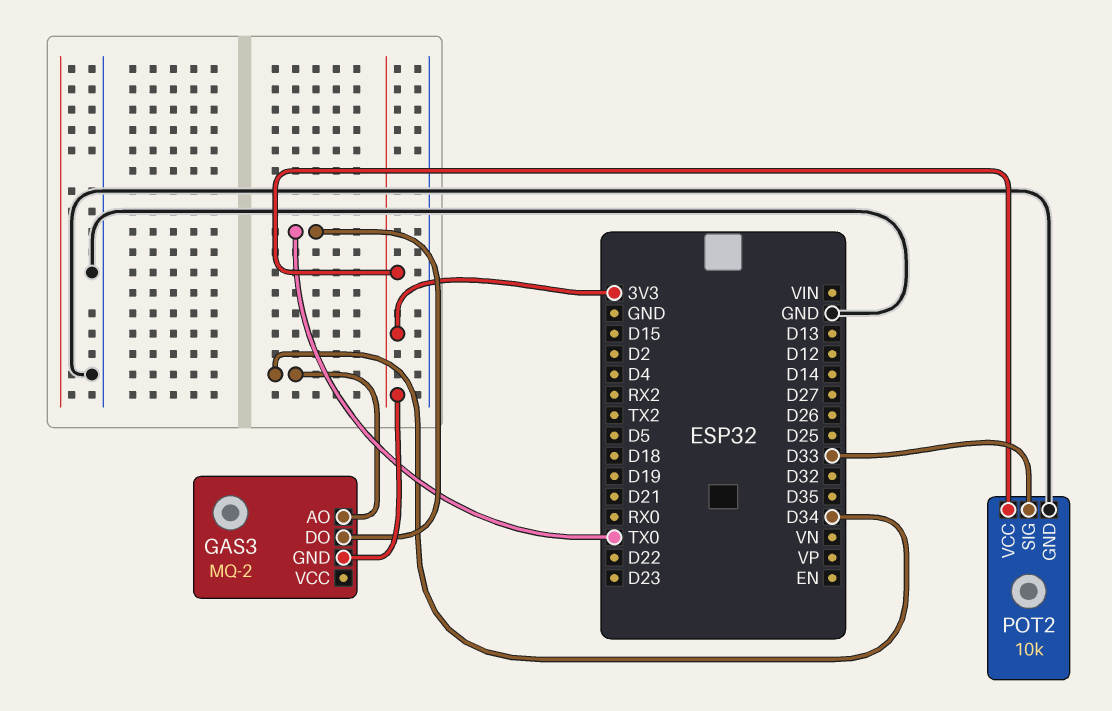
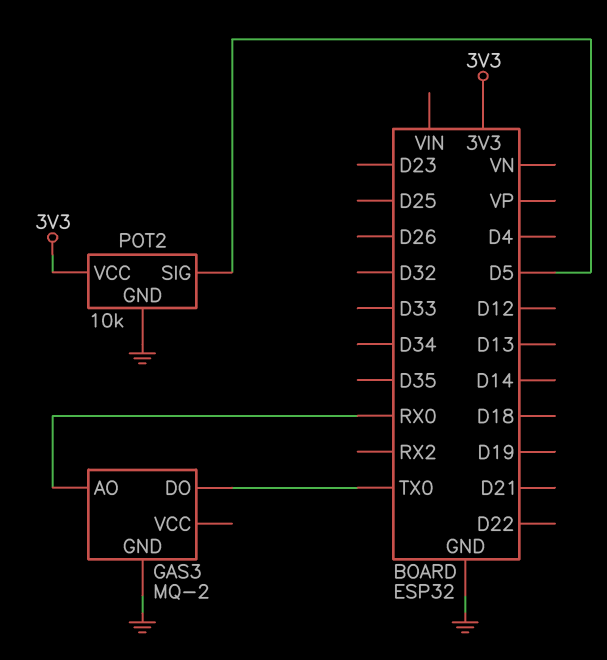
GAS3 pin AO: D34 -> RX0
GAS3 pin GND: 3V3 -> GND
POT2 pin SIG: D33 -> D5

